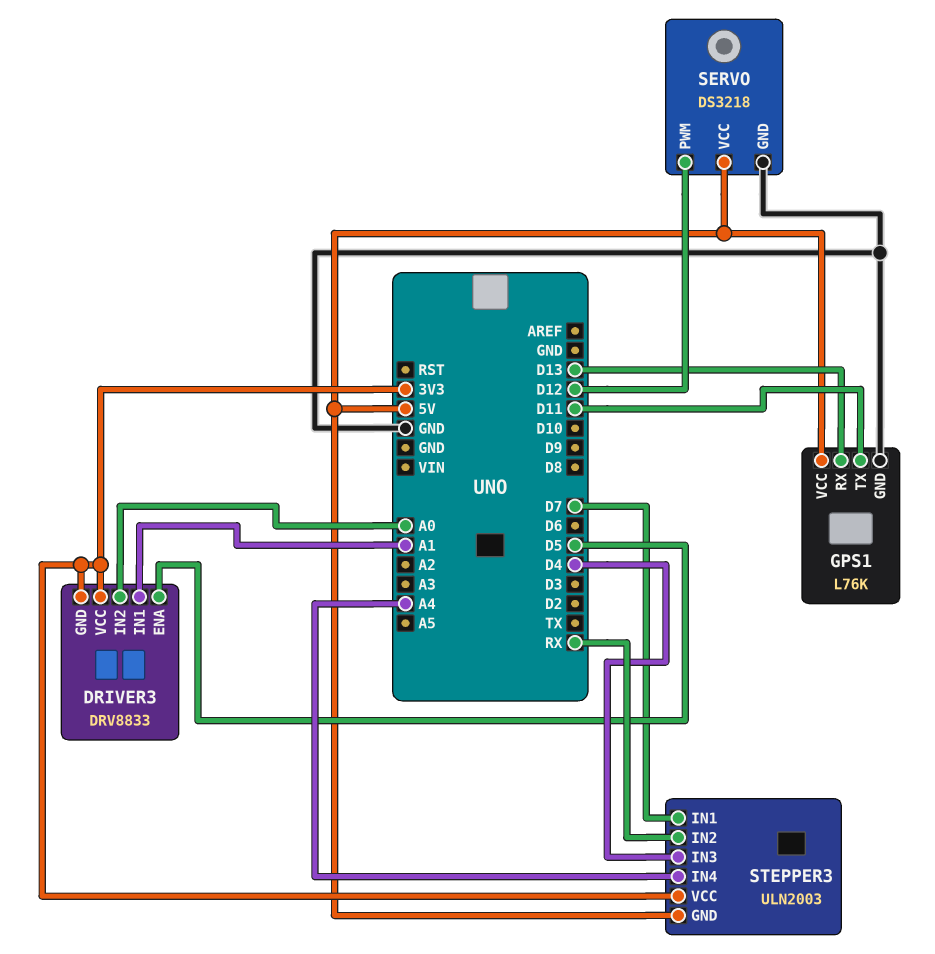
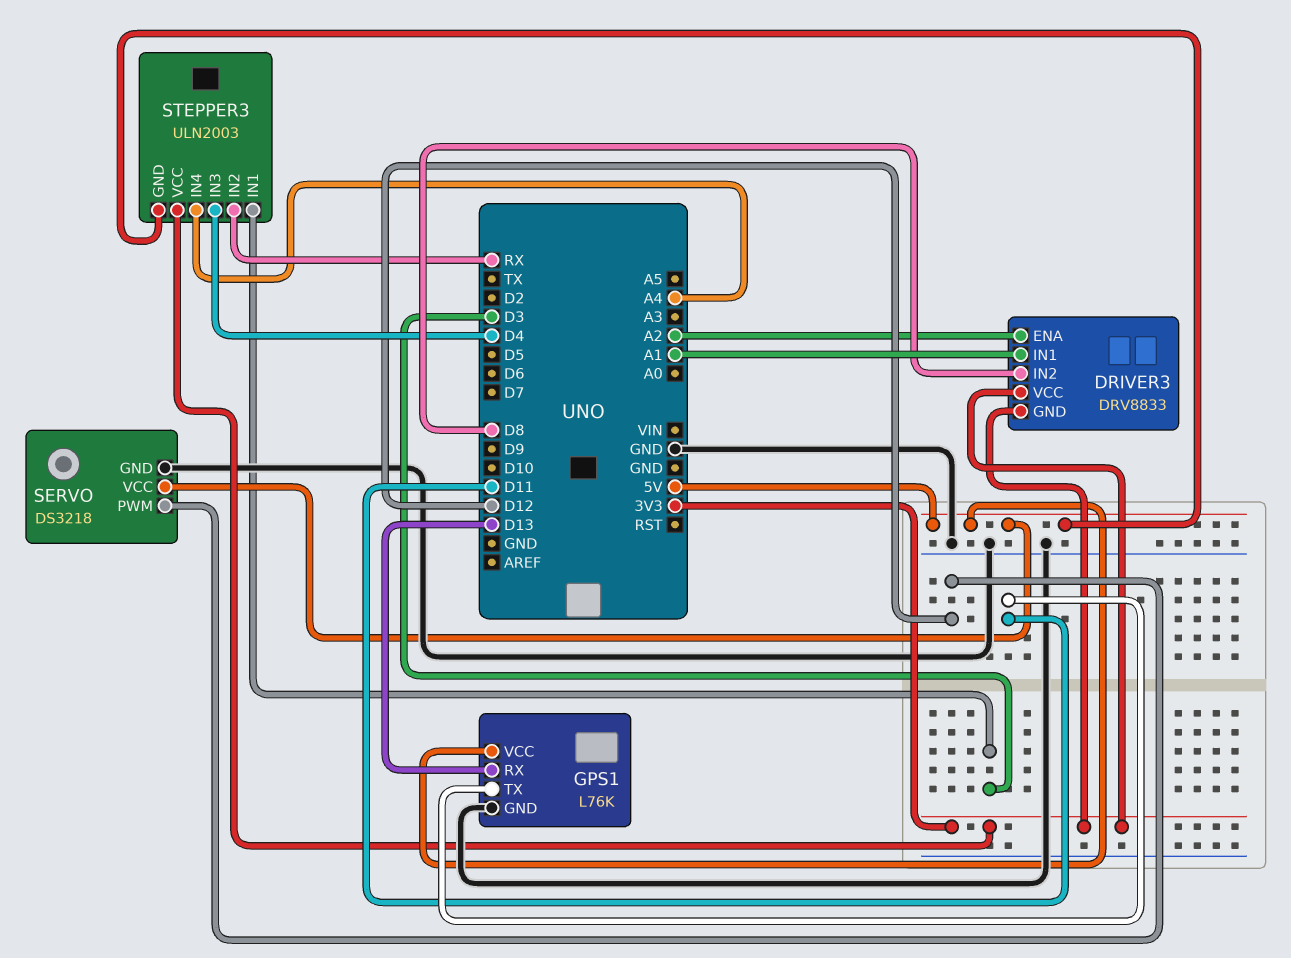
DRIVER3 pin ENA: D5 -> A2
DRIVER3 pin IN2: A0 -> D8
STEPPER3 pin IN1: D7 -> D3

